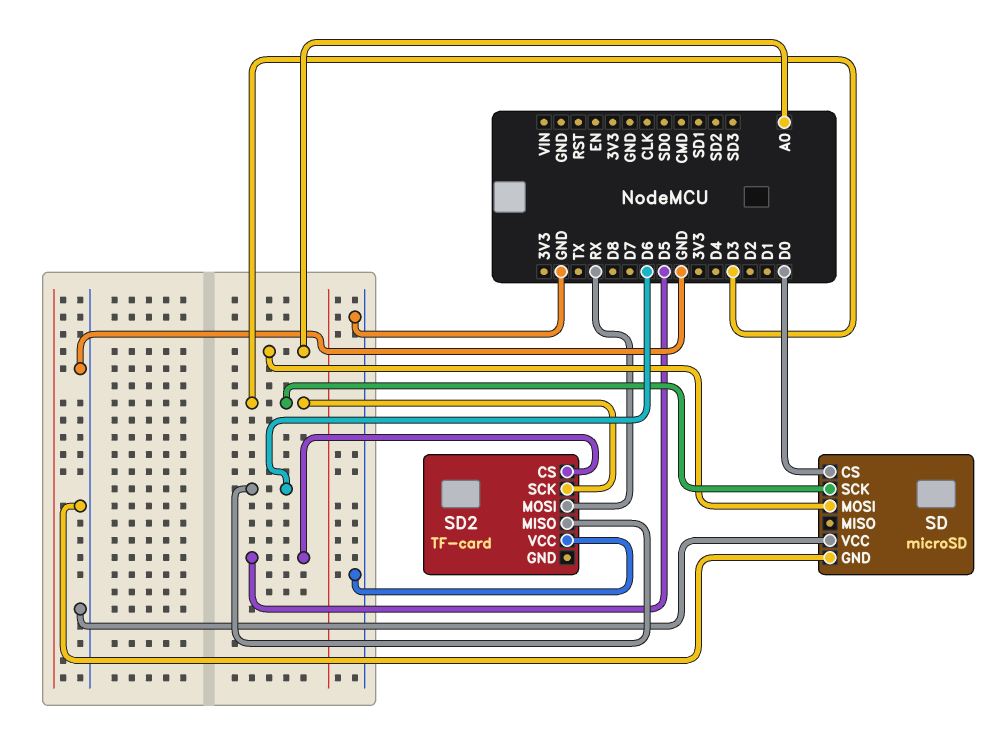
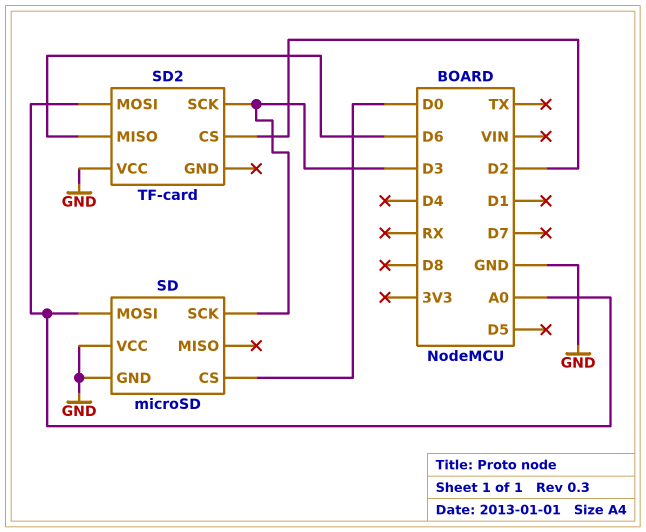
SD2 pin CS: D5 -> D2
SD2 pin MOSI: RX -> A0

